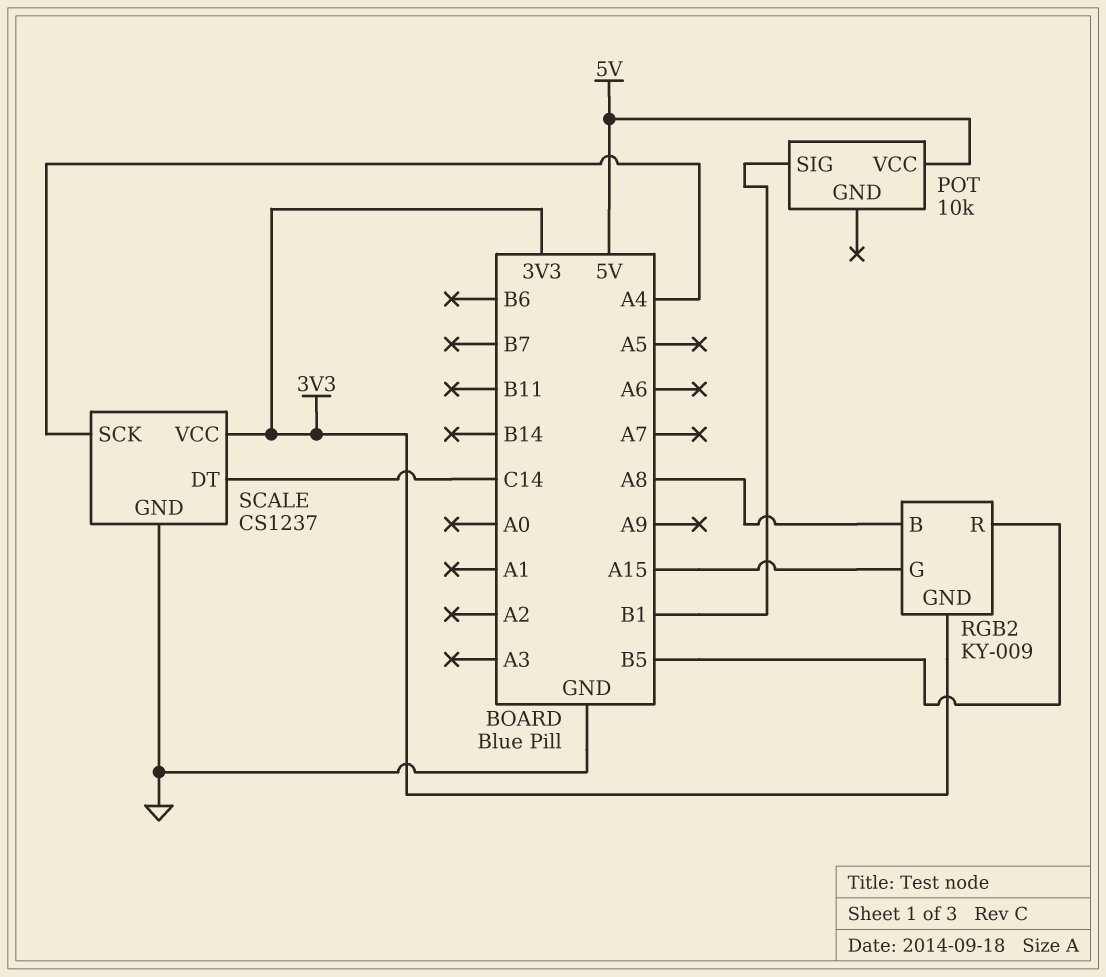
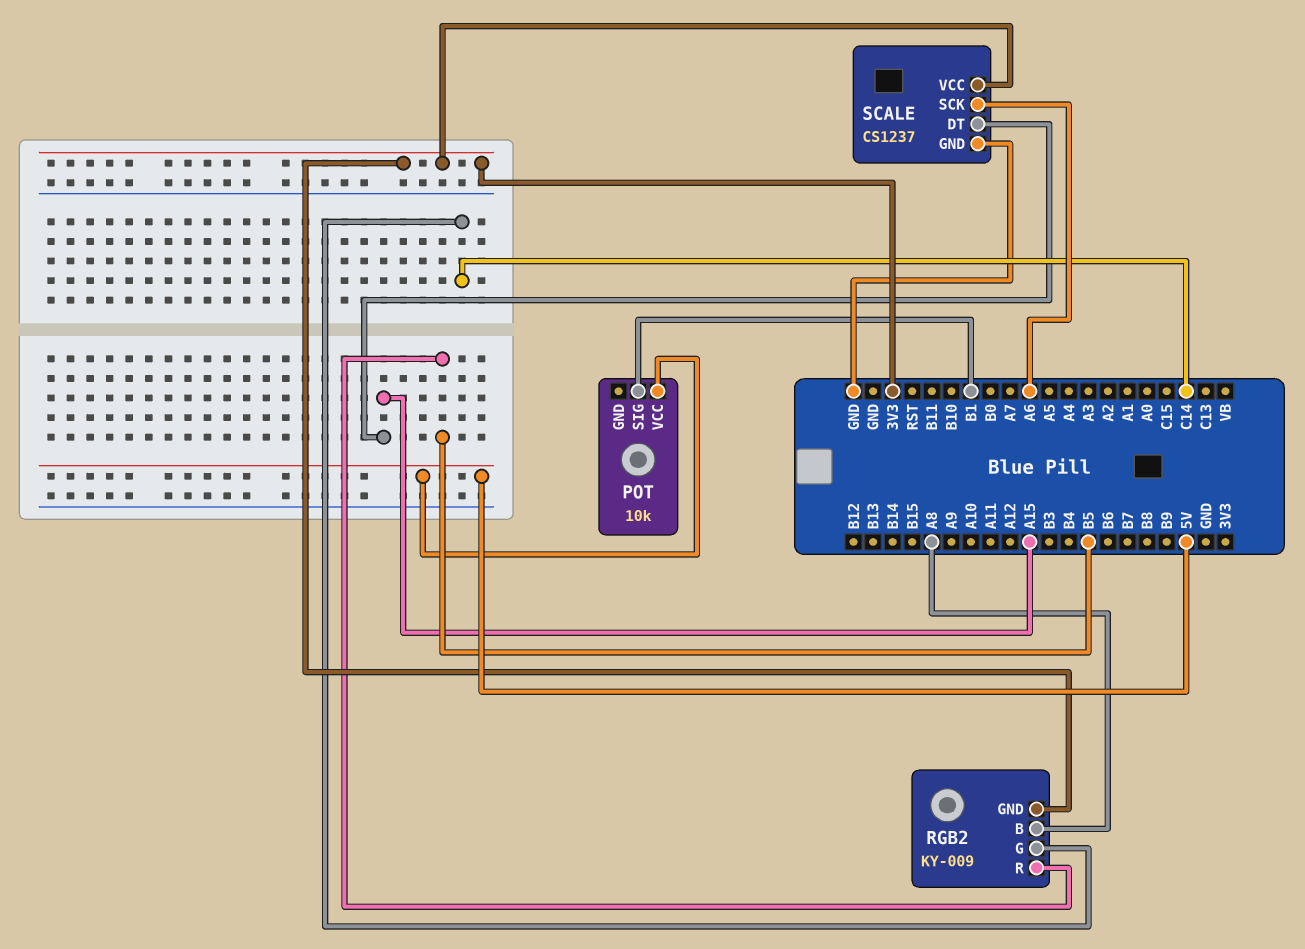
RGB2 pin G: A15 -> C14
SCALE pin DT: C14 -> A15
SCALE pin SCK: A4 -> A6

